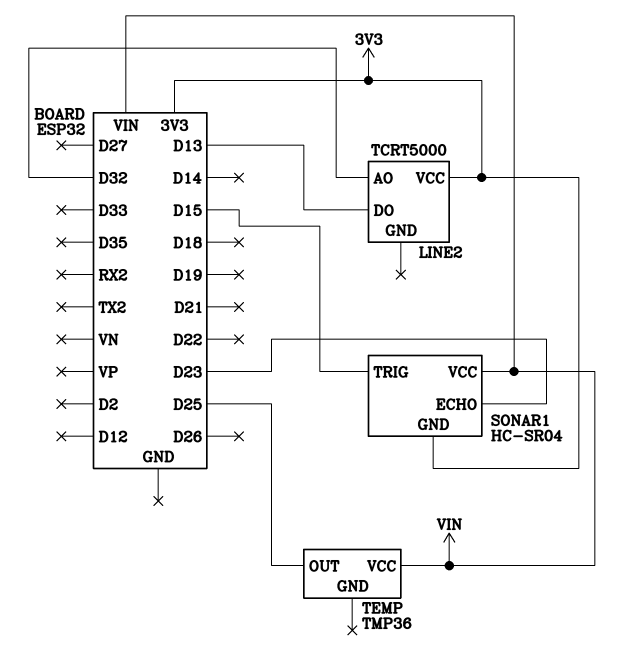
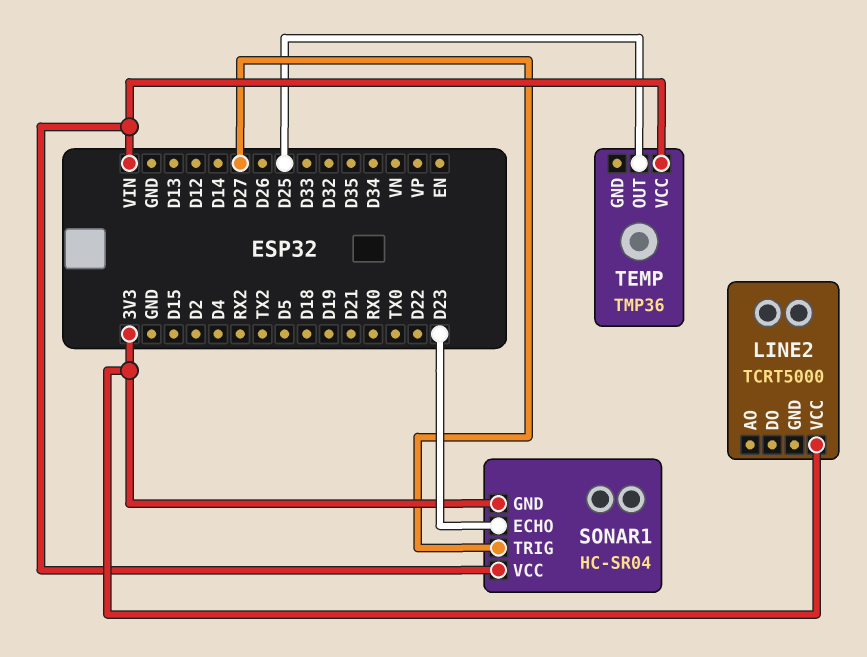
LINE2 pin AO: D32 -> none
LINE2 pin DO: D13 -> none
SONAR1 pin TRIG: D15 -> D27

